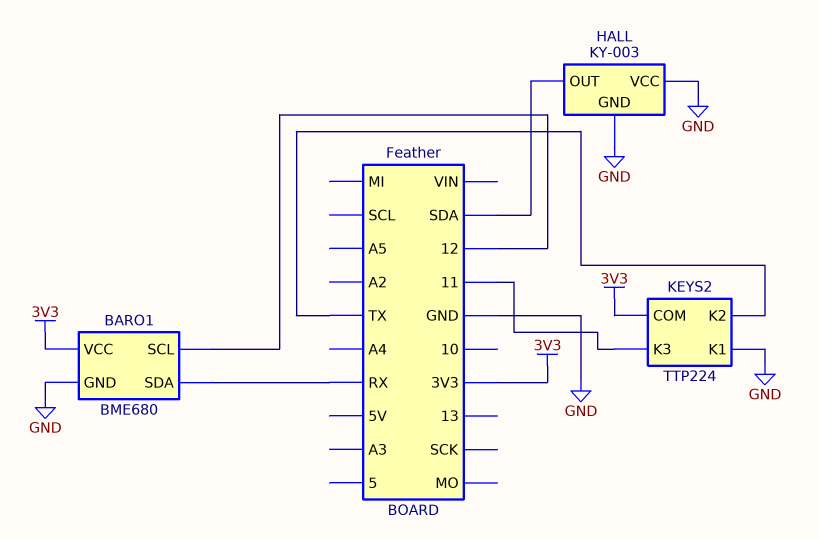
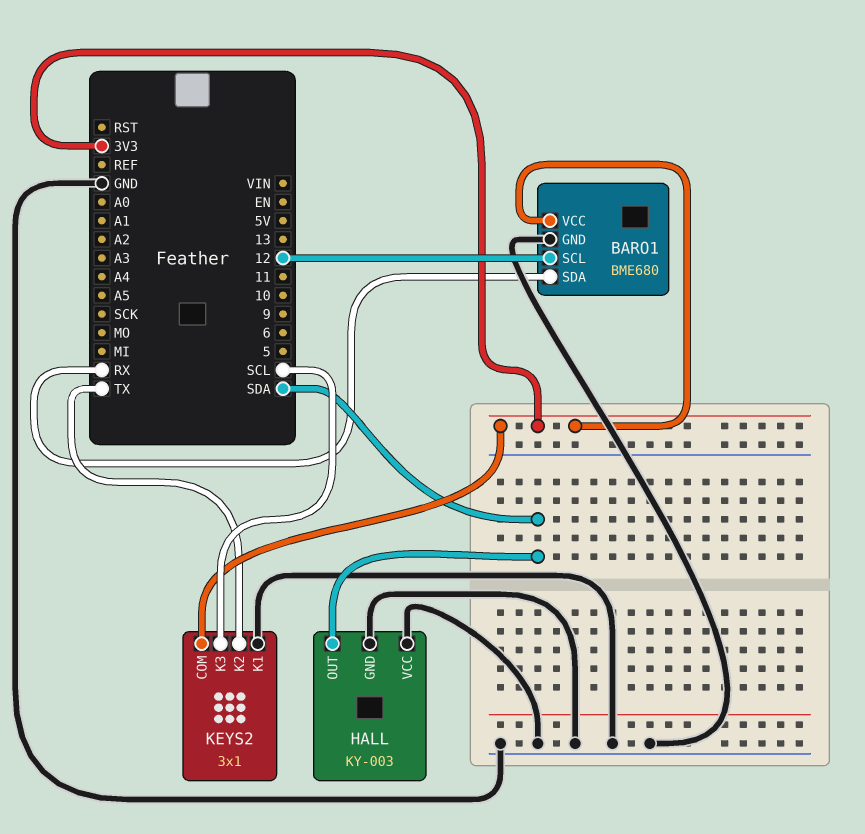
KEYS2: TTP224 -> 3x1
KEYS2 pin K3: 11 -> SCL

